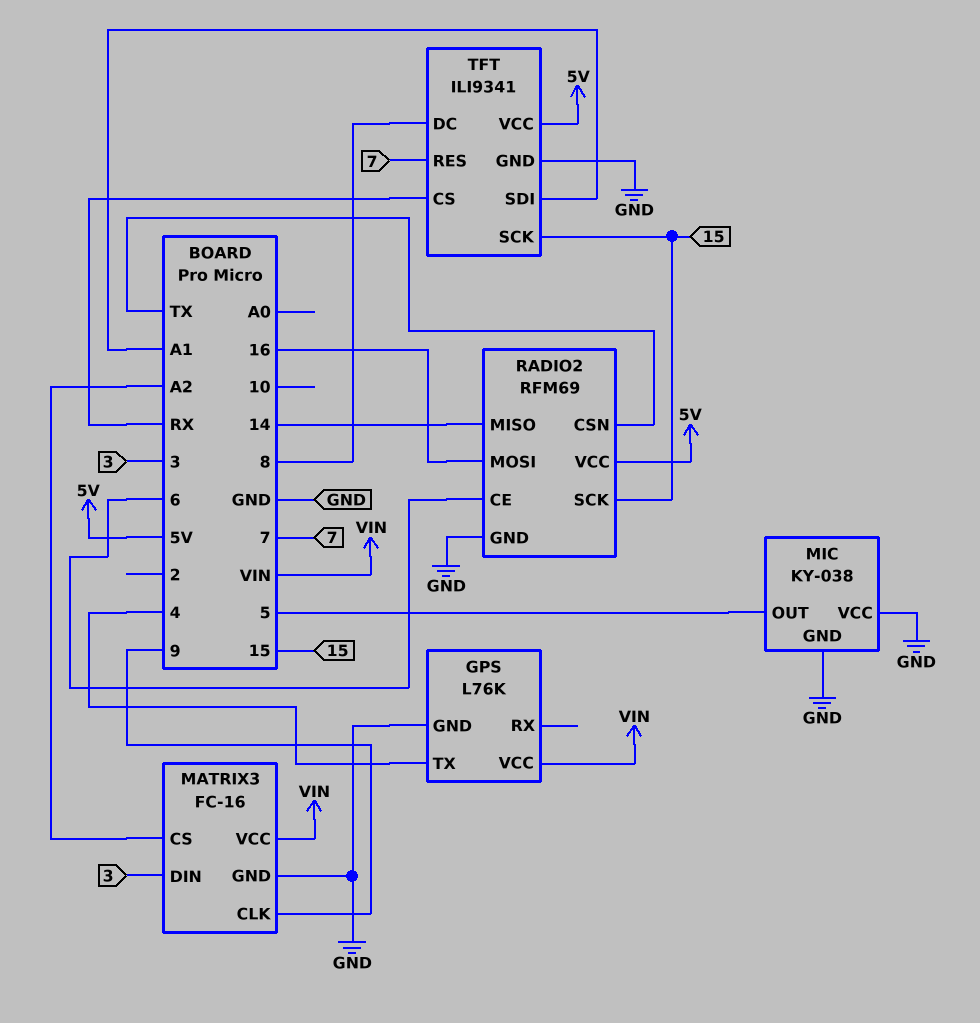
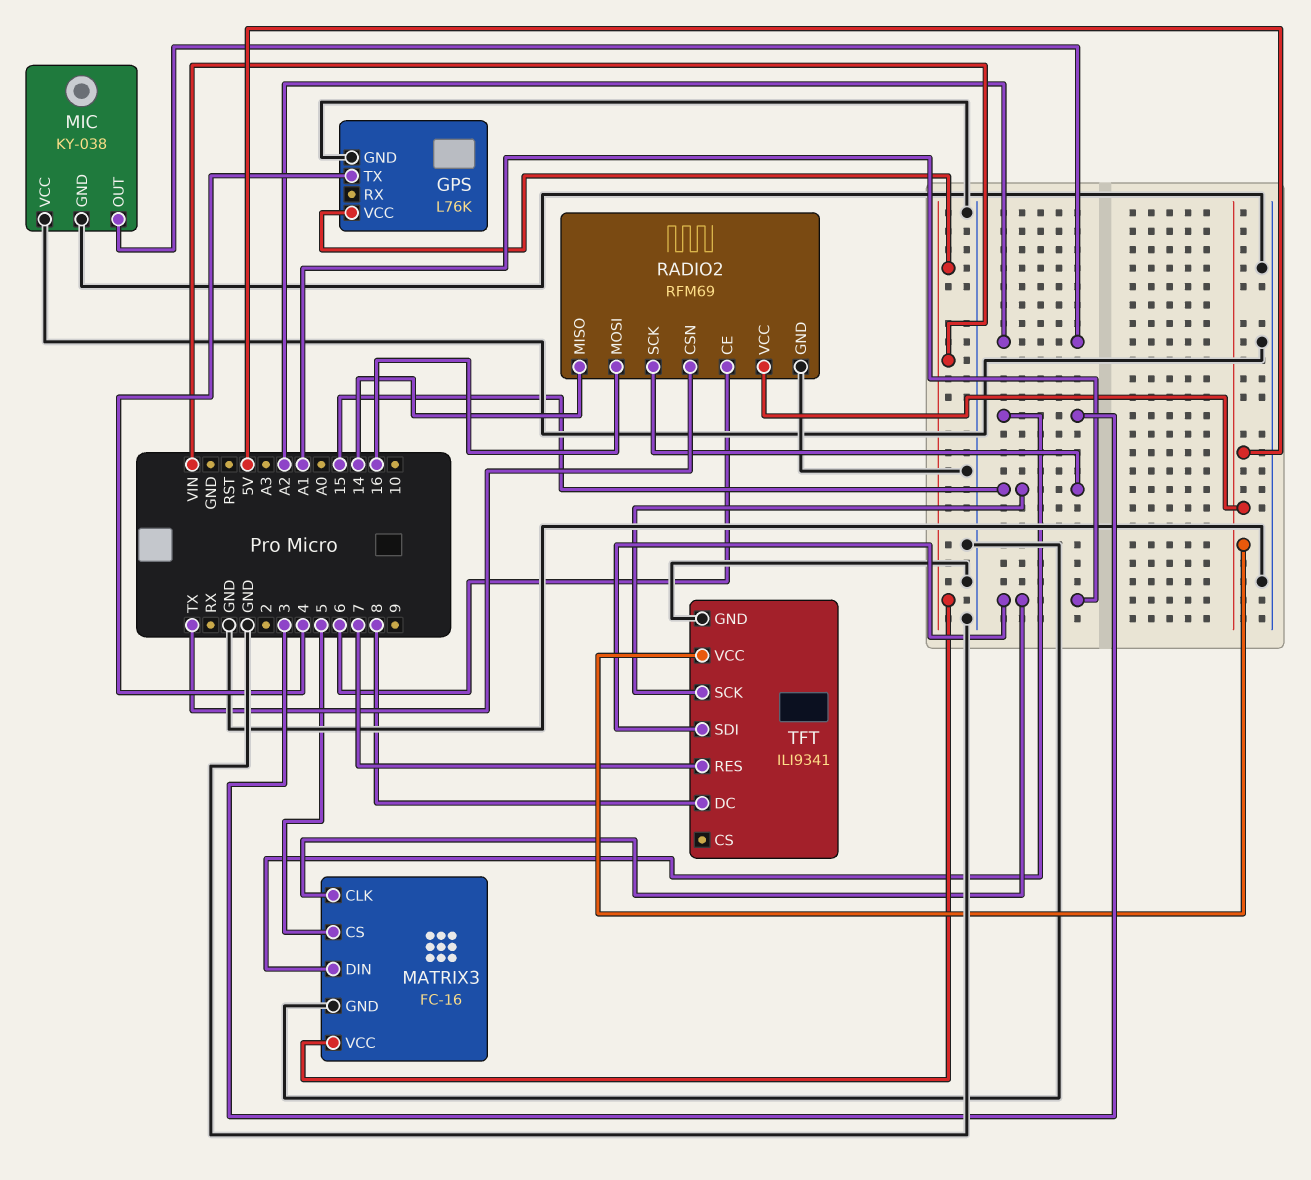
MATRIX3 pin CLK: 9 -> A1
MATRIX3 pin CS: A2 -> 5
MIC pin OUT: 5 -> A2
TFT pin CS: RX -> none

